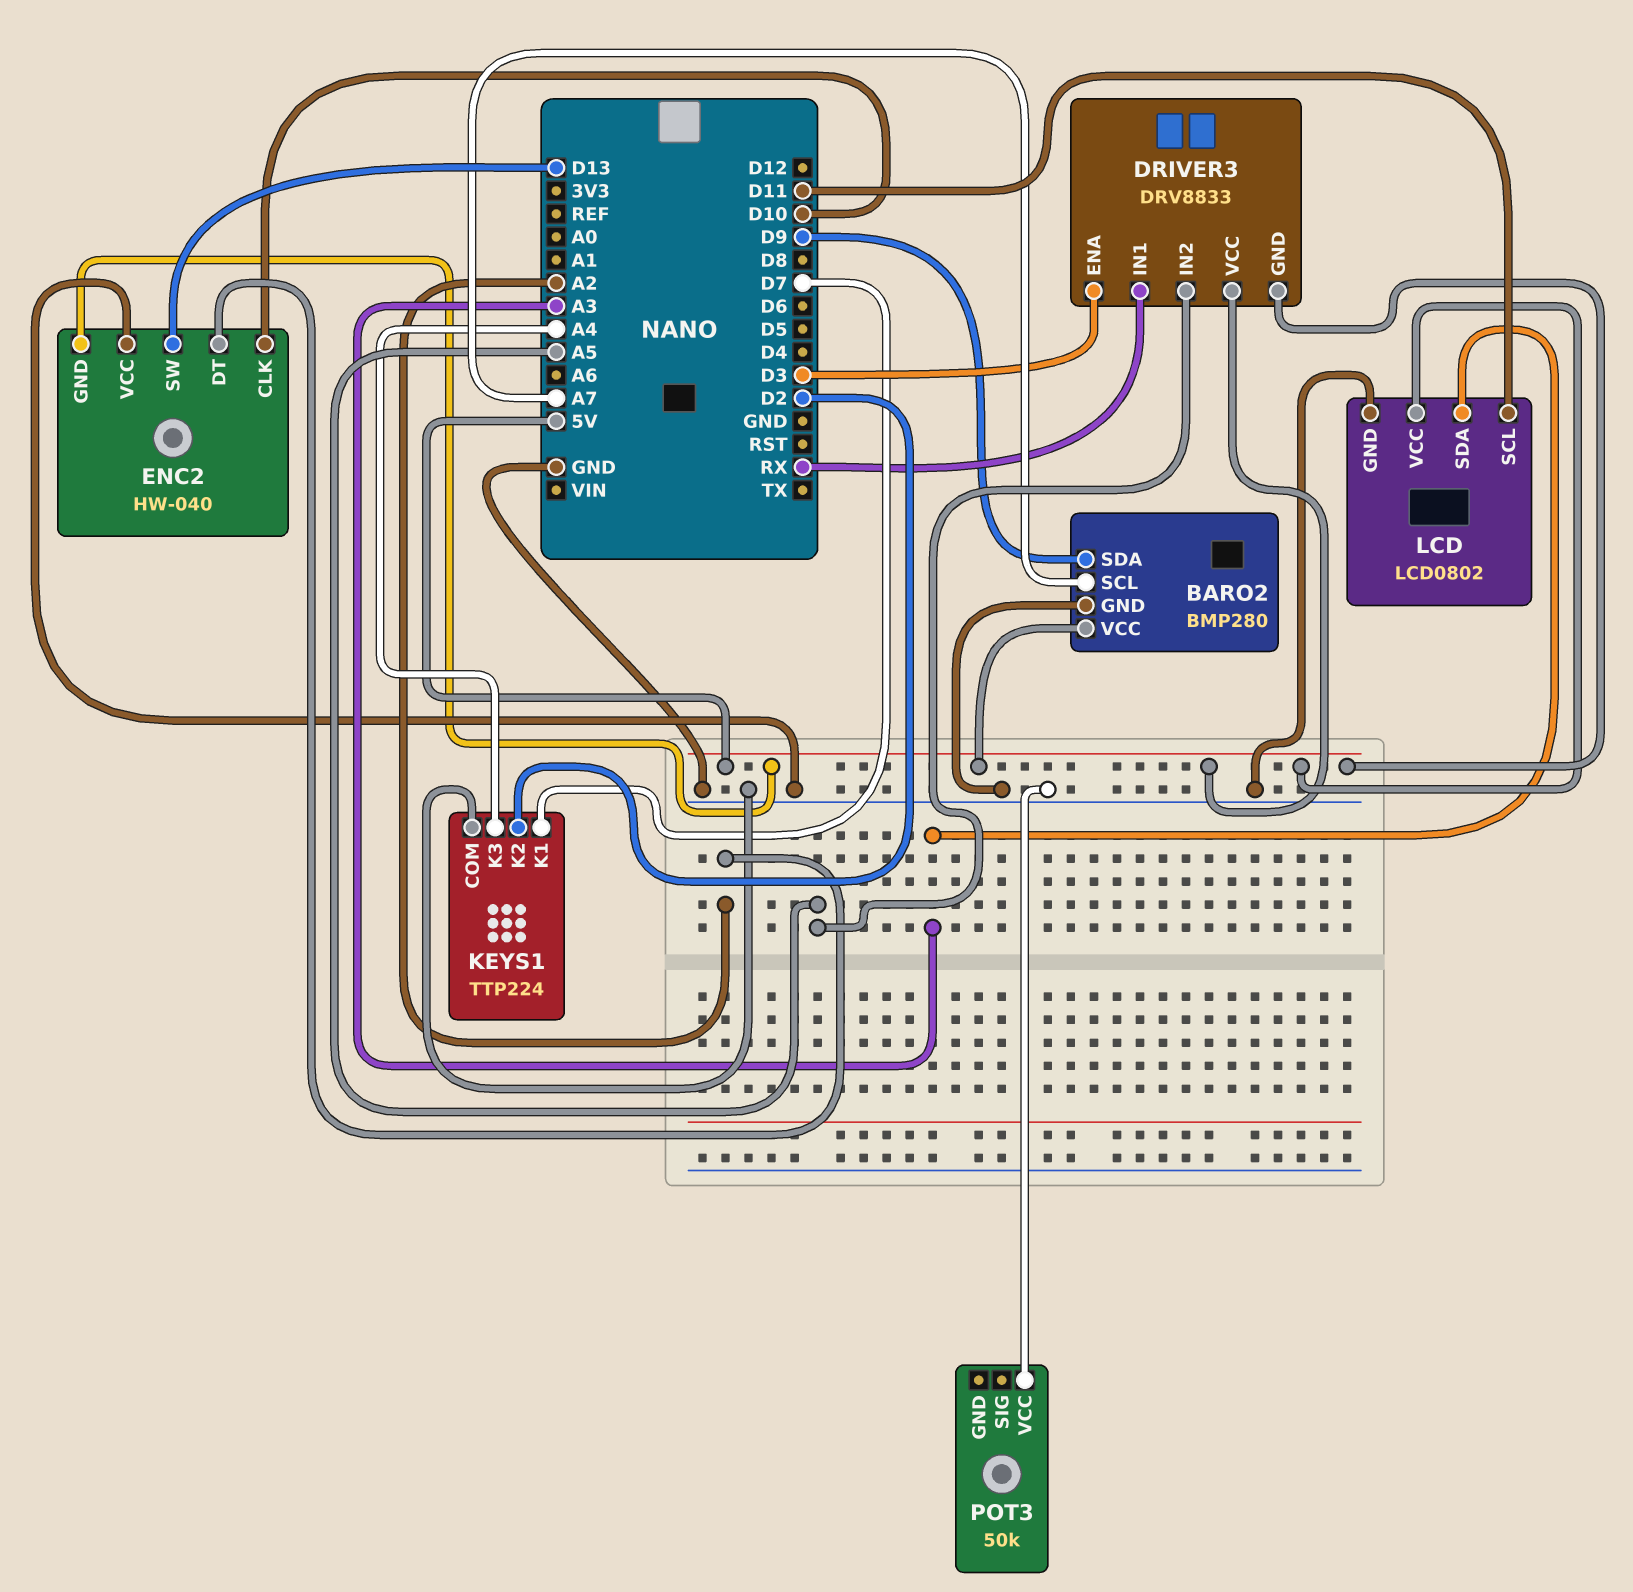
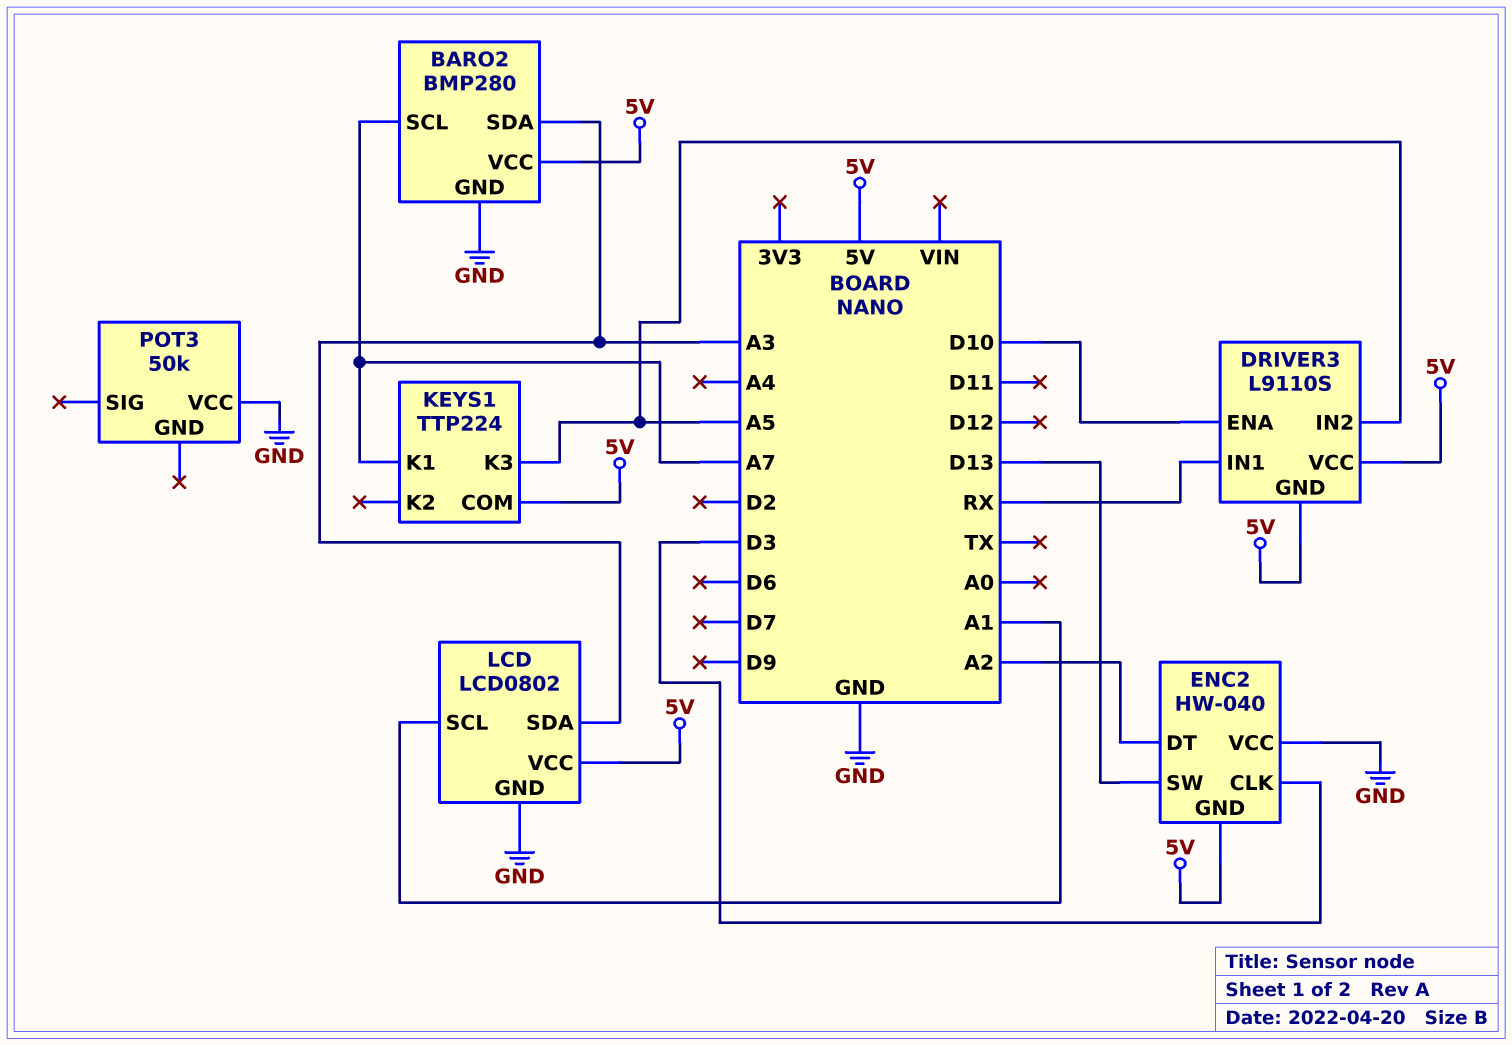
BARO2 pin SDA: D9 -> A3
DRIVER3: DRV8833 -> L9110S
DRIVER3 pin ENA: D3 -> D10
ENC2 pin CLK: D10 -> D3
KEYS1 pin COM: GND -> 5V
KEYS1 pin K1: D7 -> A7
KEYS1 pin K2: D2 -> none
KEYS1 pin K3: A4 -> A5
LCD pin SCL: D11 -> A1

